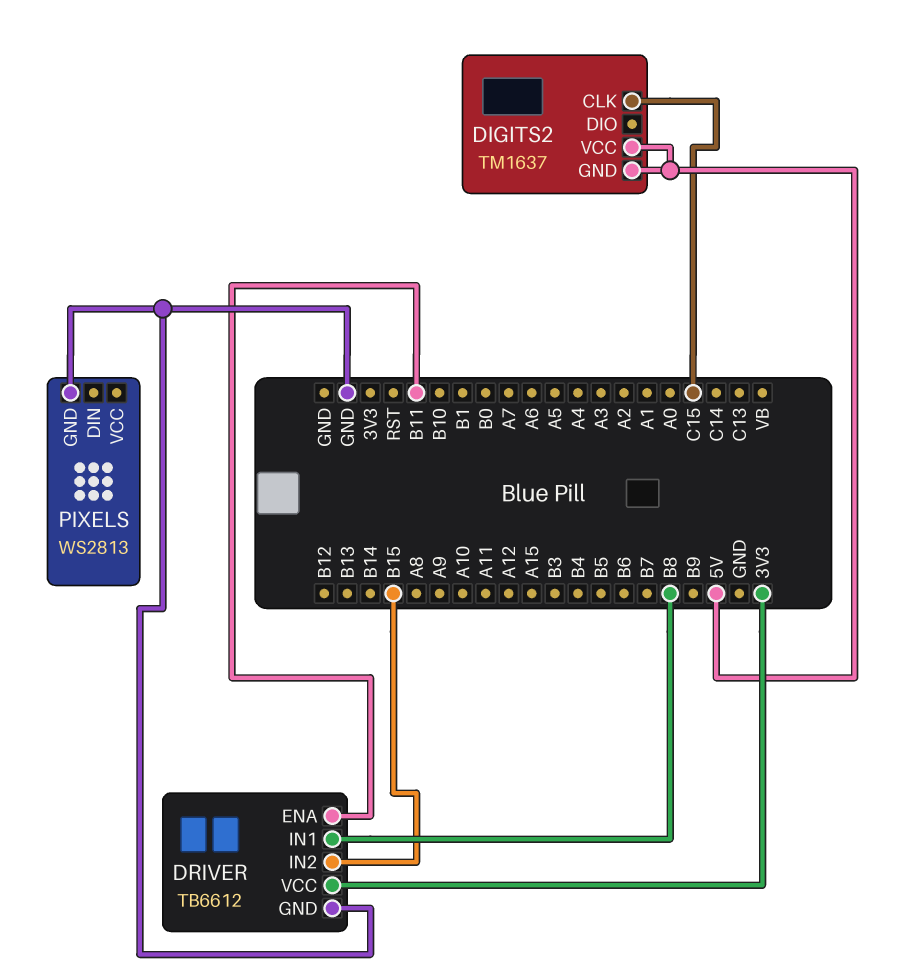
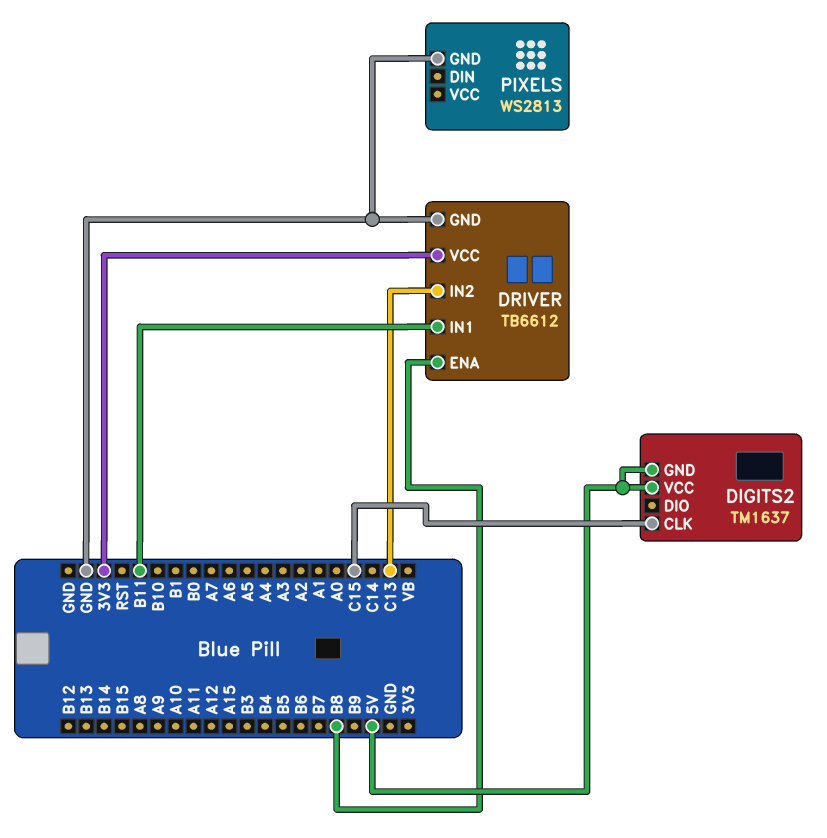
DRIVER pin ENA: B11 -> B8
DRIVER pin IN1: B8 -> B11
DRIVER pin IN2: B15 -> C13

